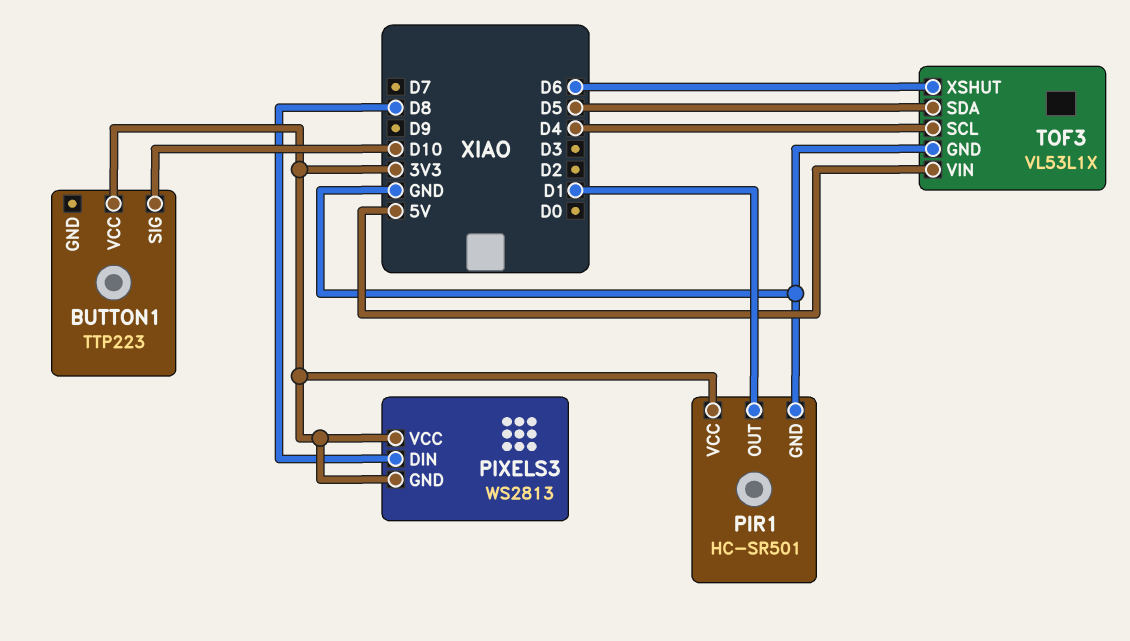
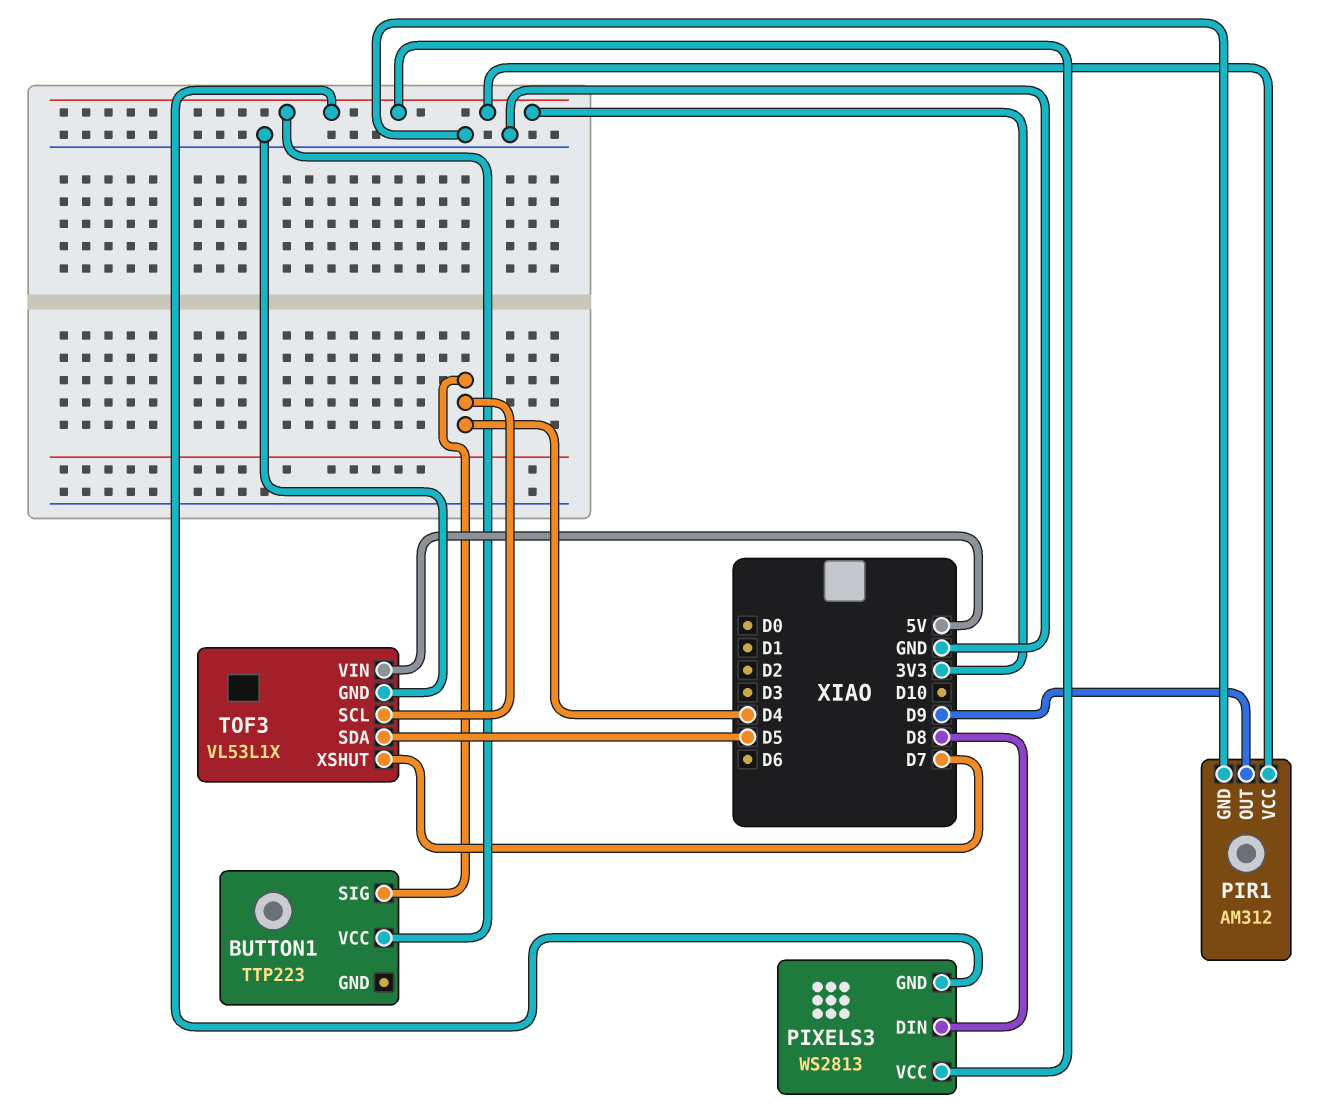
BUTTON1 pin SIG: D10 -> D4
PIR1: HC-SR501 -> AM312
PIR1 pin OUT: D1 -> D9
TOF3 pin XSHUT: D6 -> D7

